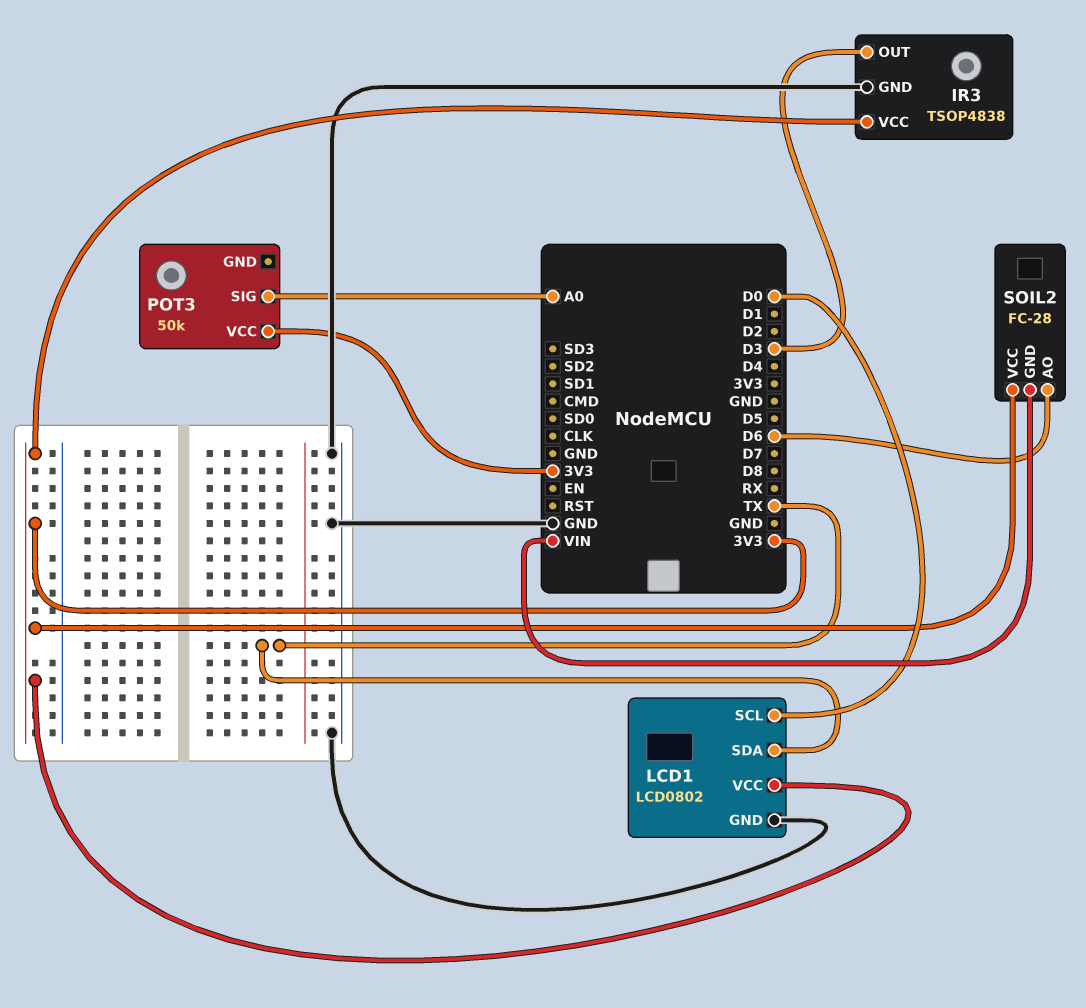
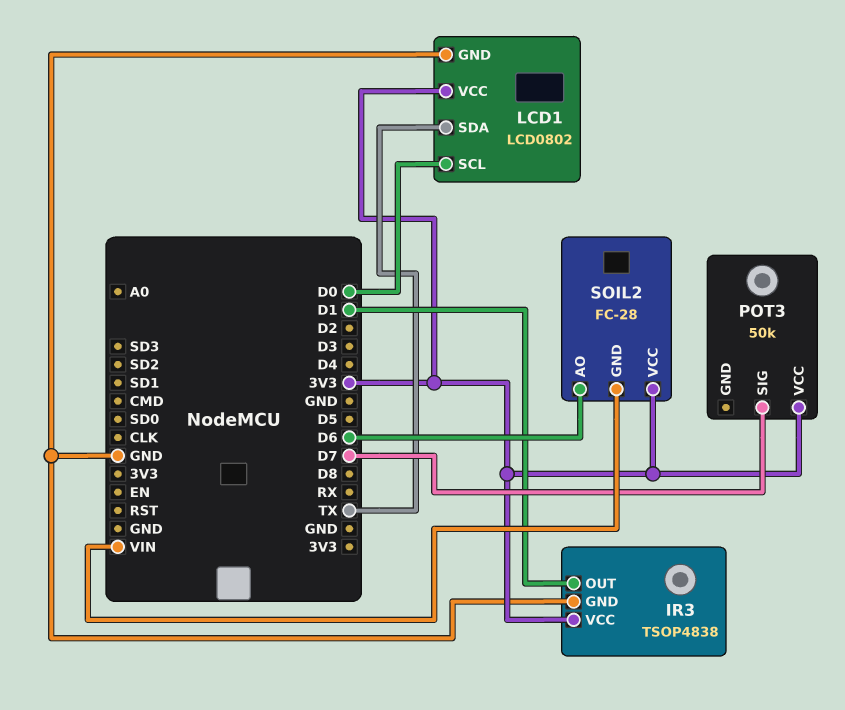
IR3 pin OUT: D3 -> D1
POT3 pin SIG: A0 -> D7

